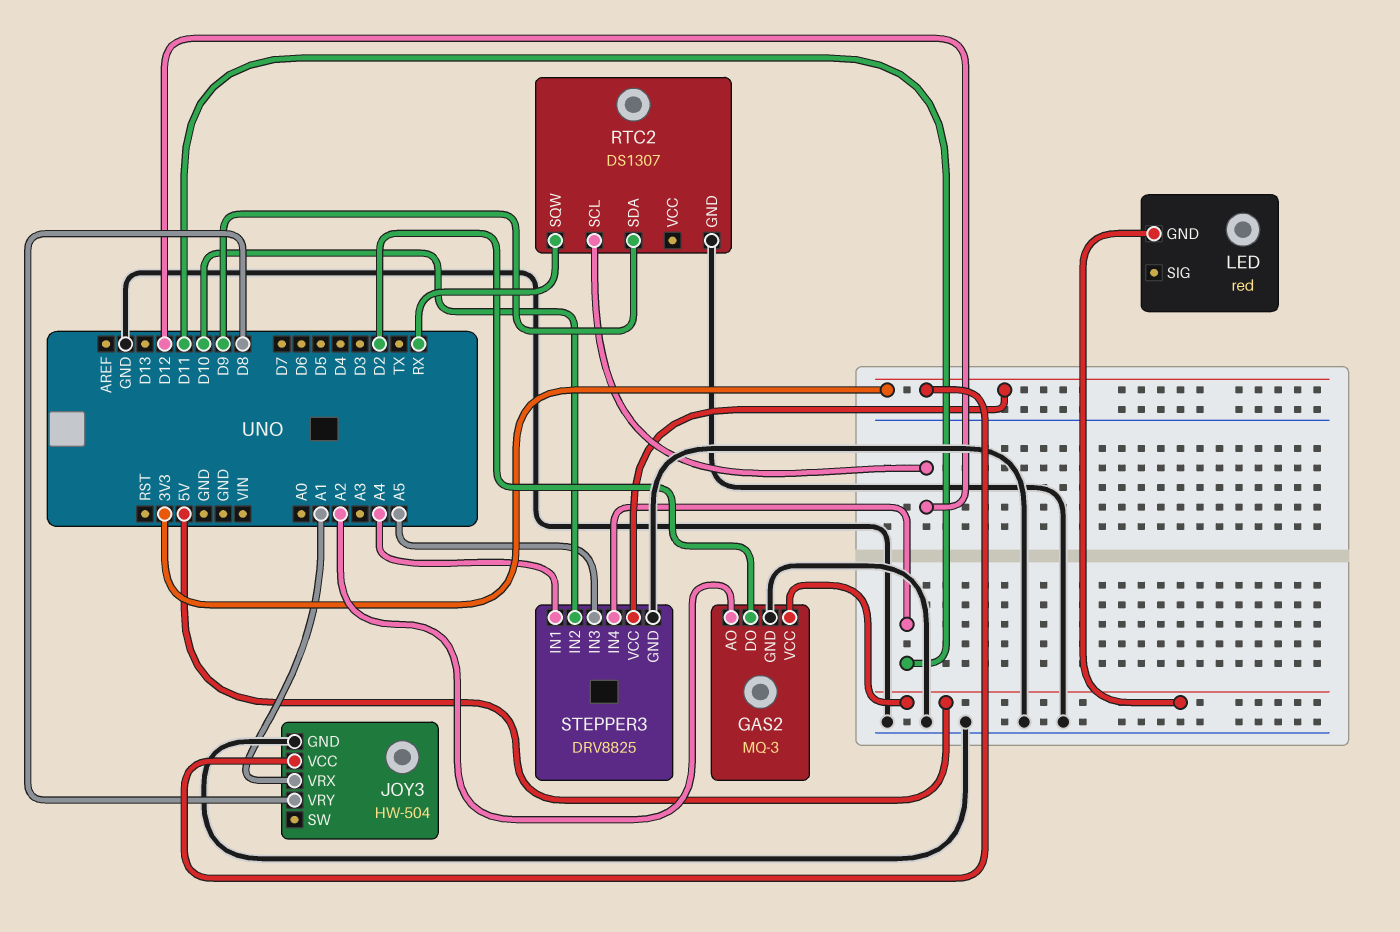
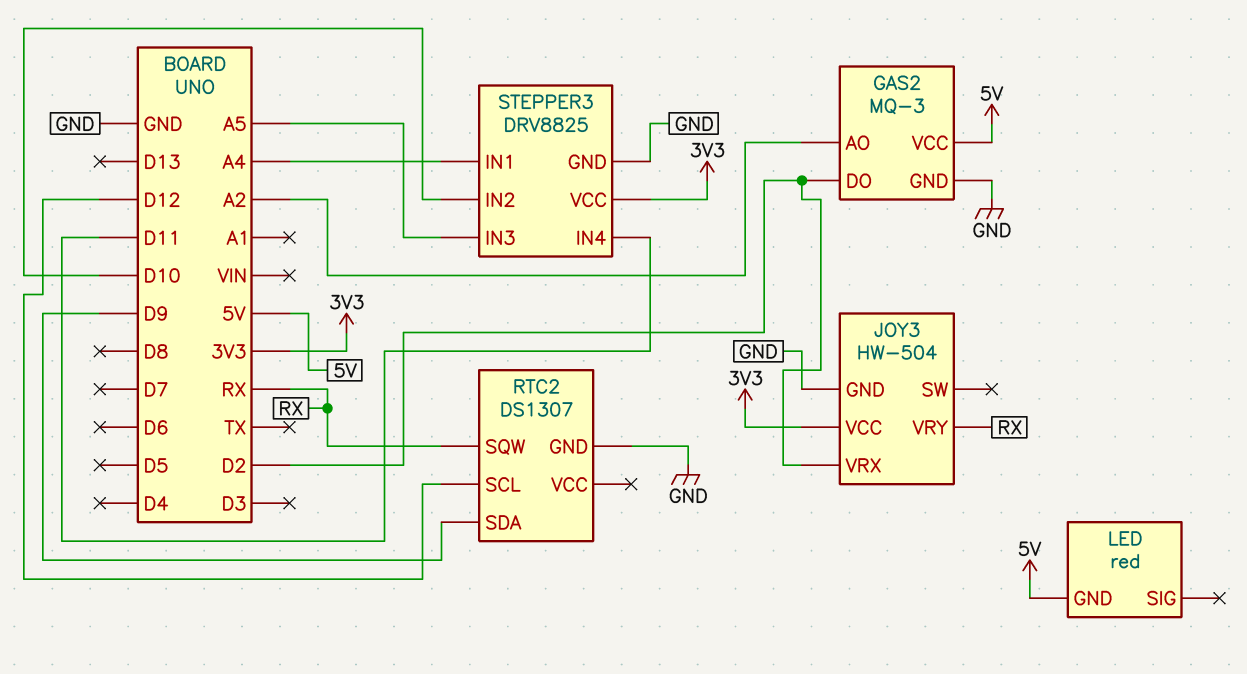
JOY3 pin VRX: A1 -> D2
JOY3 pin VRY: D8 -> RX

